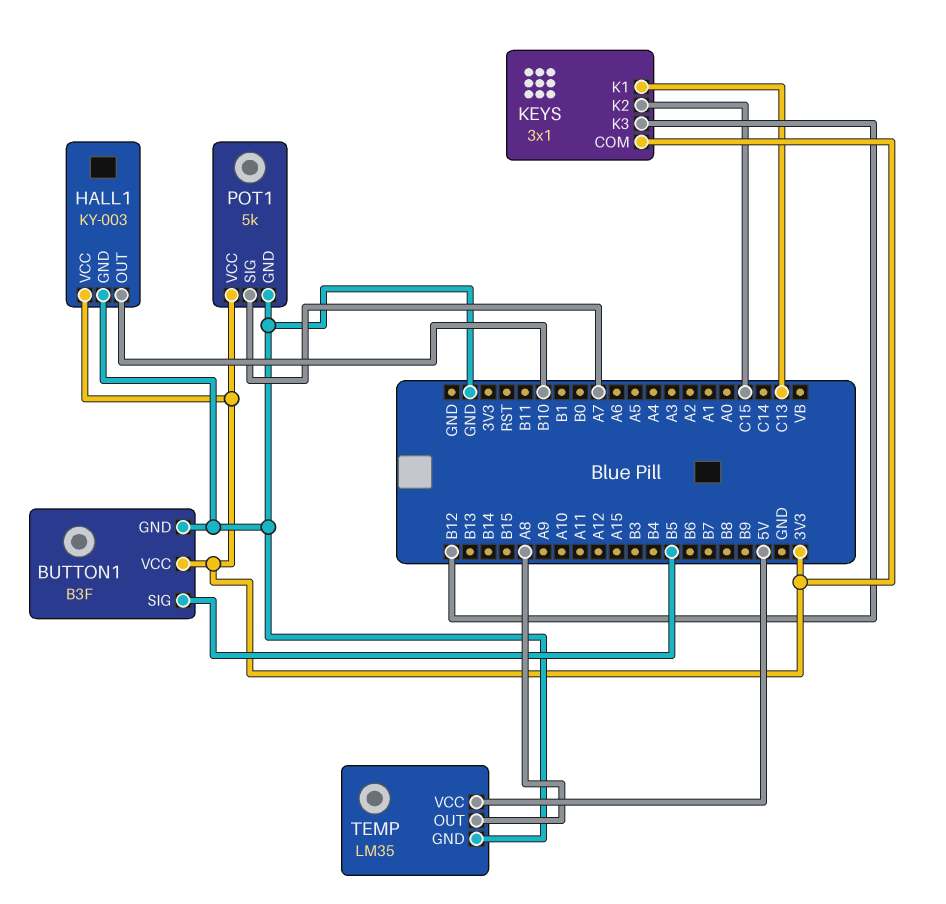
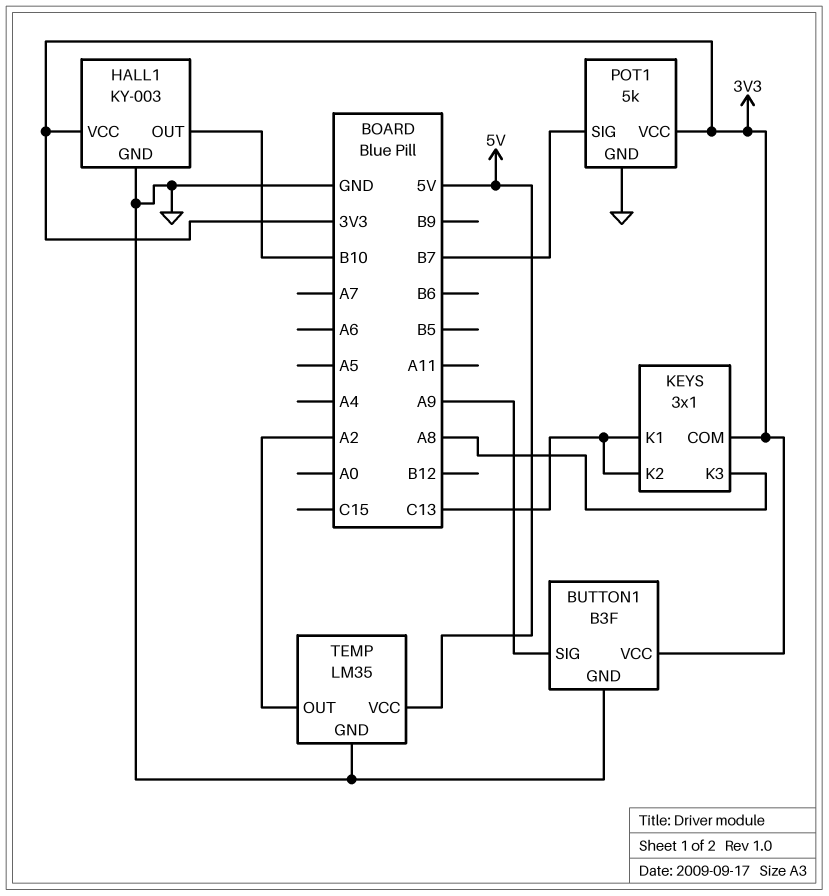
BUTTON1 pin SIG: B5 -> A9
KEYS pin K2: C15 -> C13
KEYS pin K3: B12 -> A8
POT1 pin SIG: A7 -> B7
TEMP pin OUT: A8 -> A2

